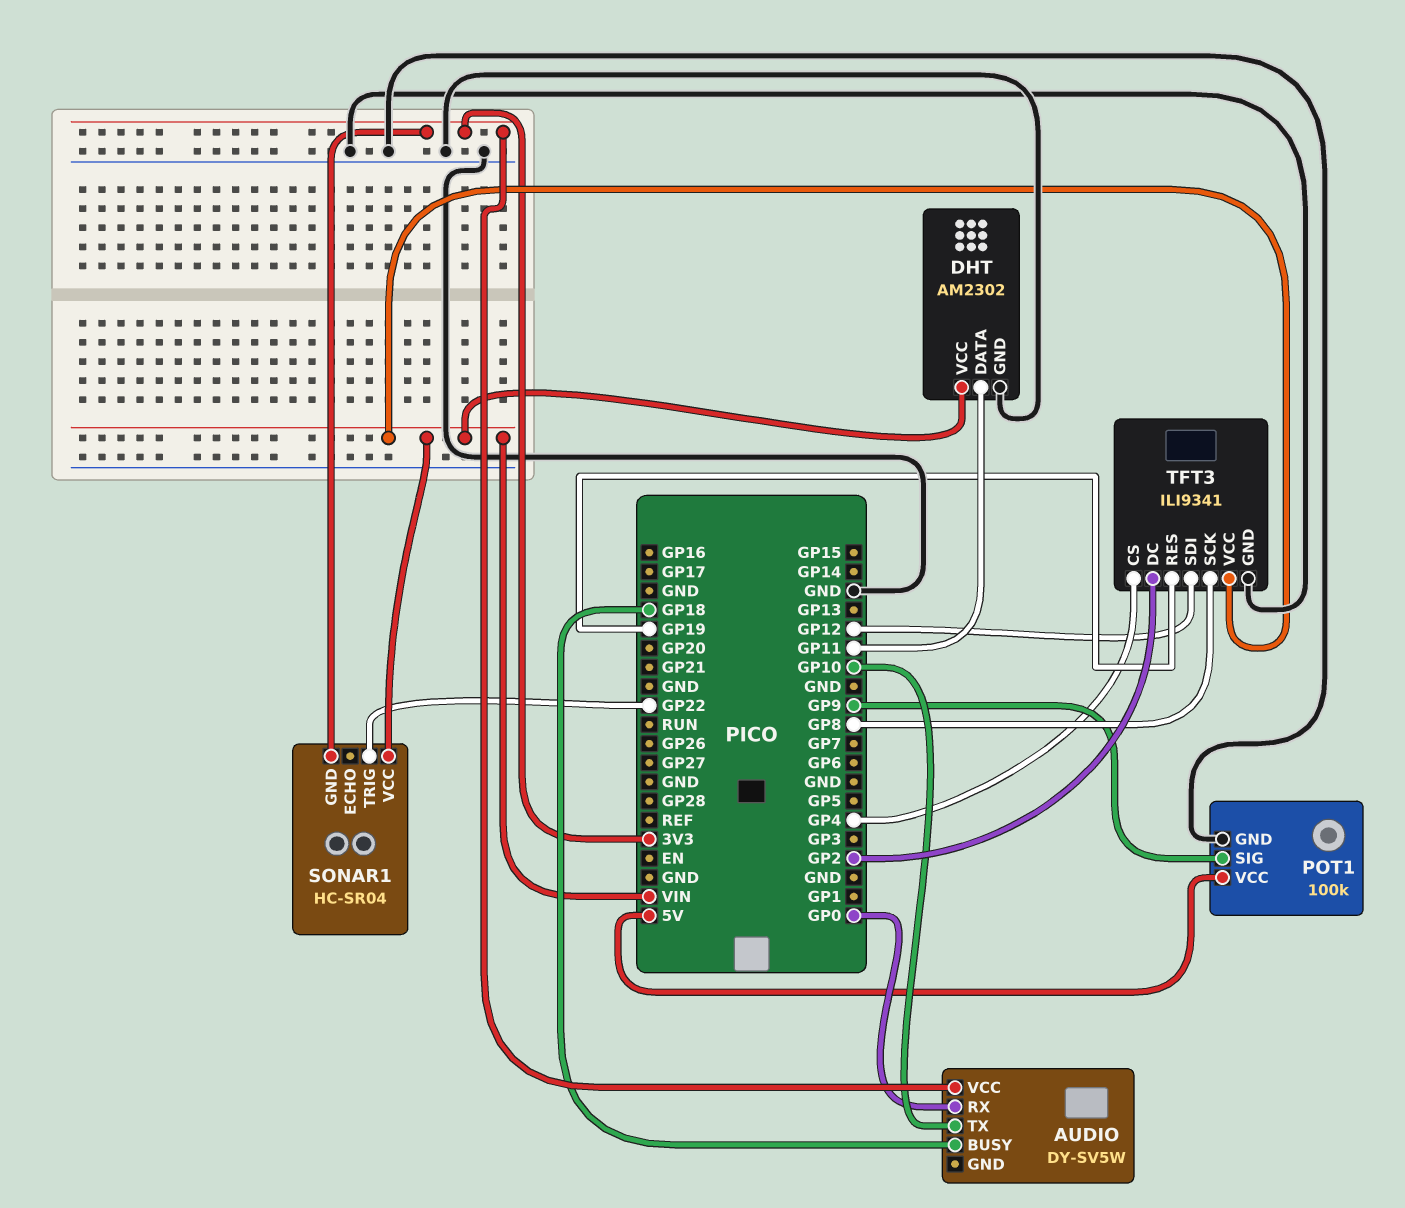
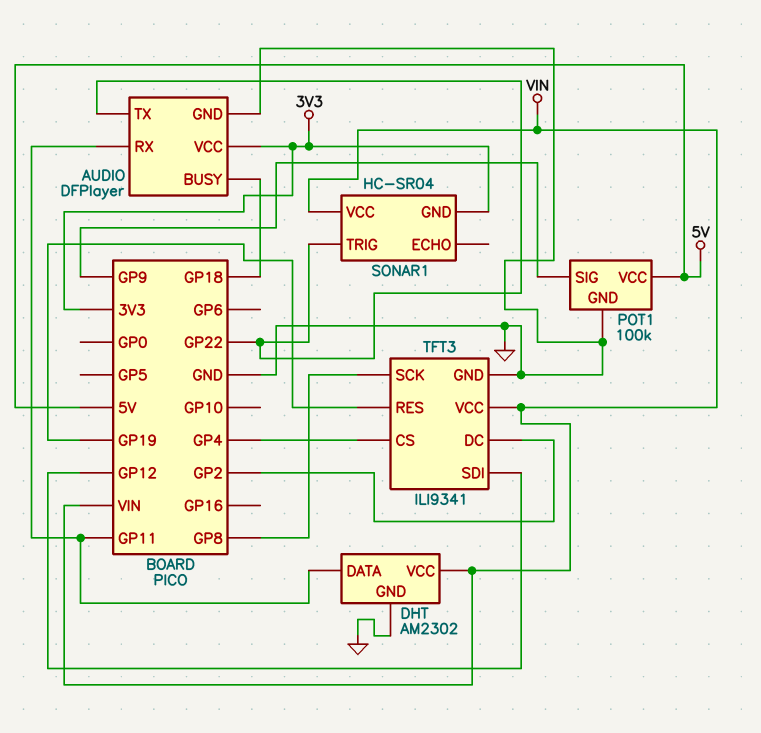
AUDIO: DY-SV5W -> DFPlayer
AUDIO pin GND: none -> GND
AUDIO pin RX: GP0 -> GP11
AUDIO pin TX: GP10 -> GP22

